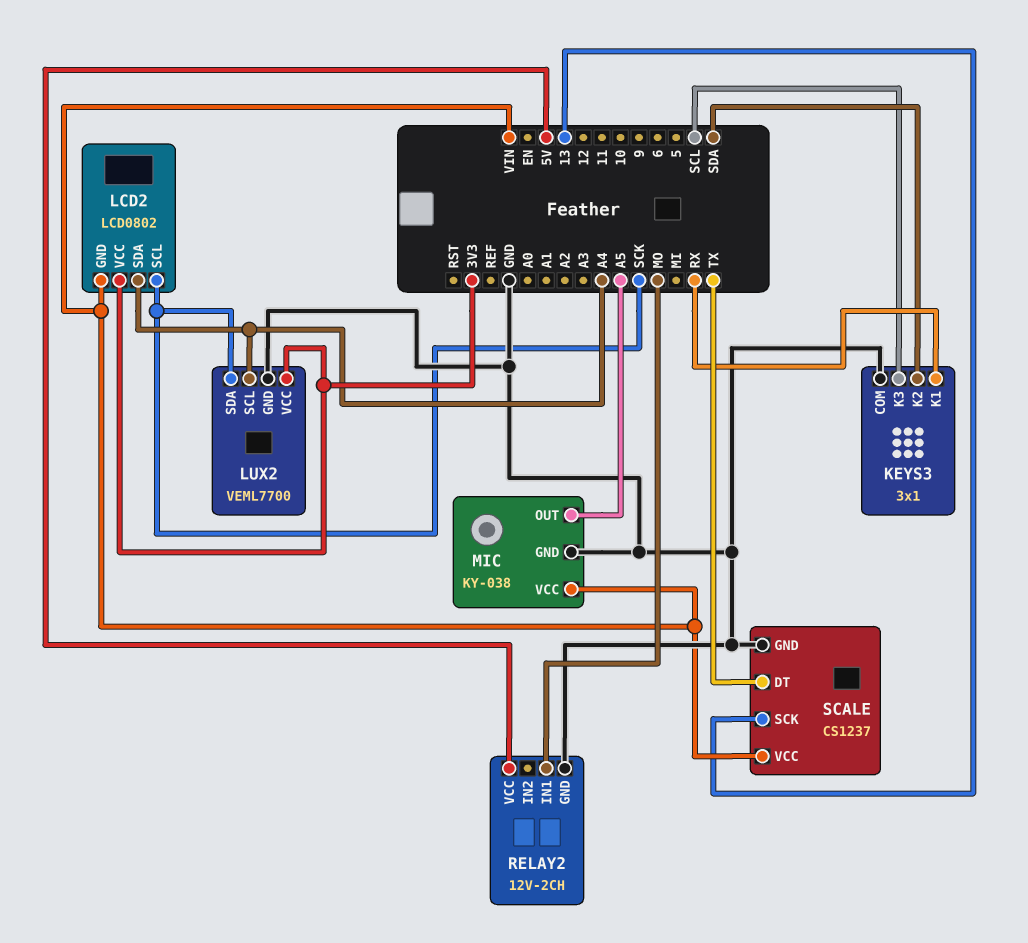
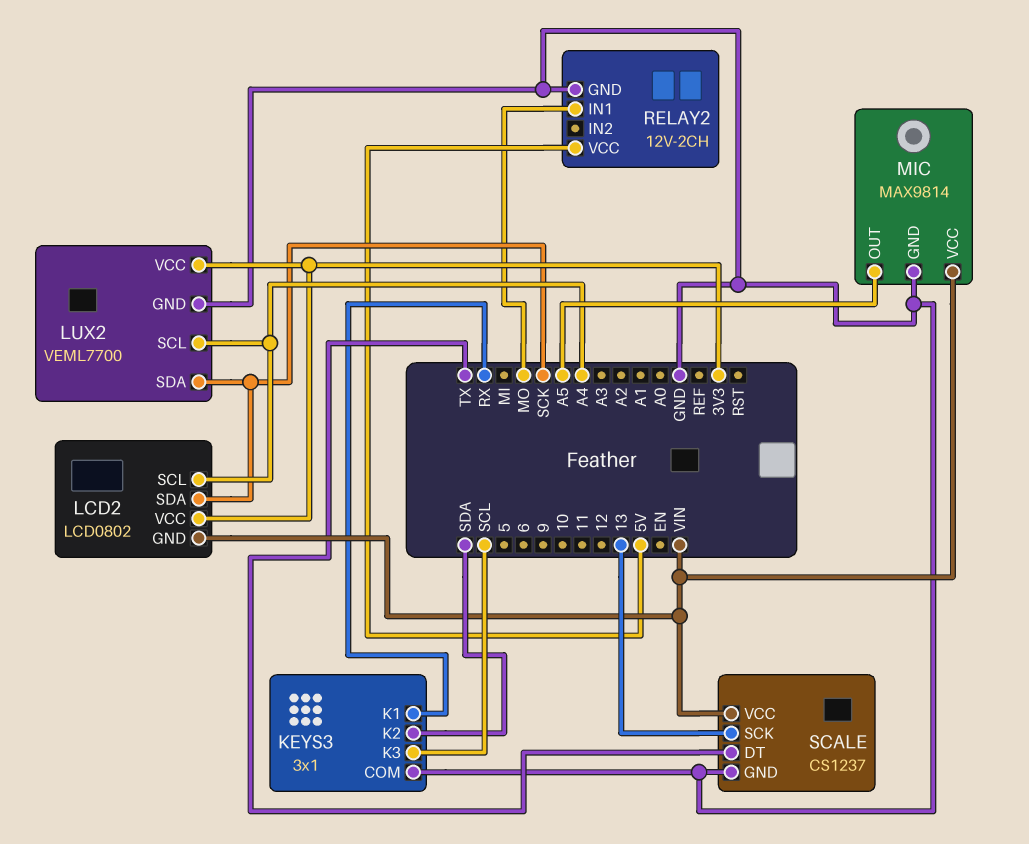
LCD2 pin SCL: SCK -> A4
LCD2 pin SDA: A4 -> SCK
MIC: KY-038 -> MAX9814

